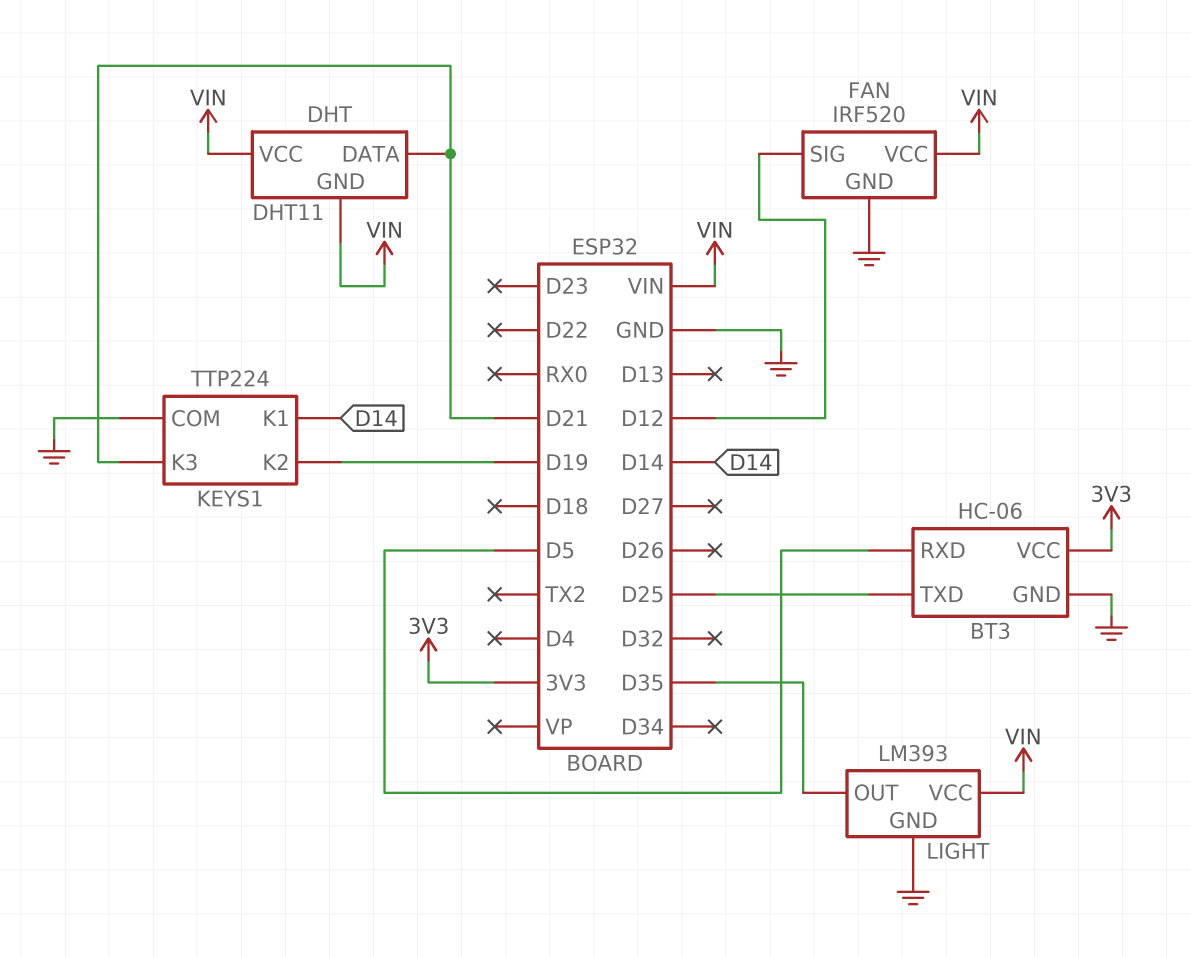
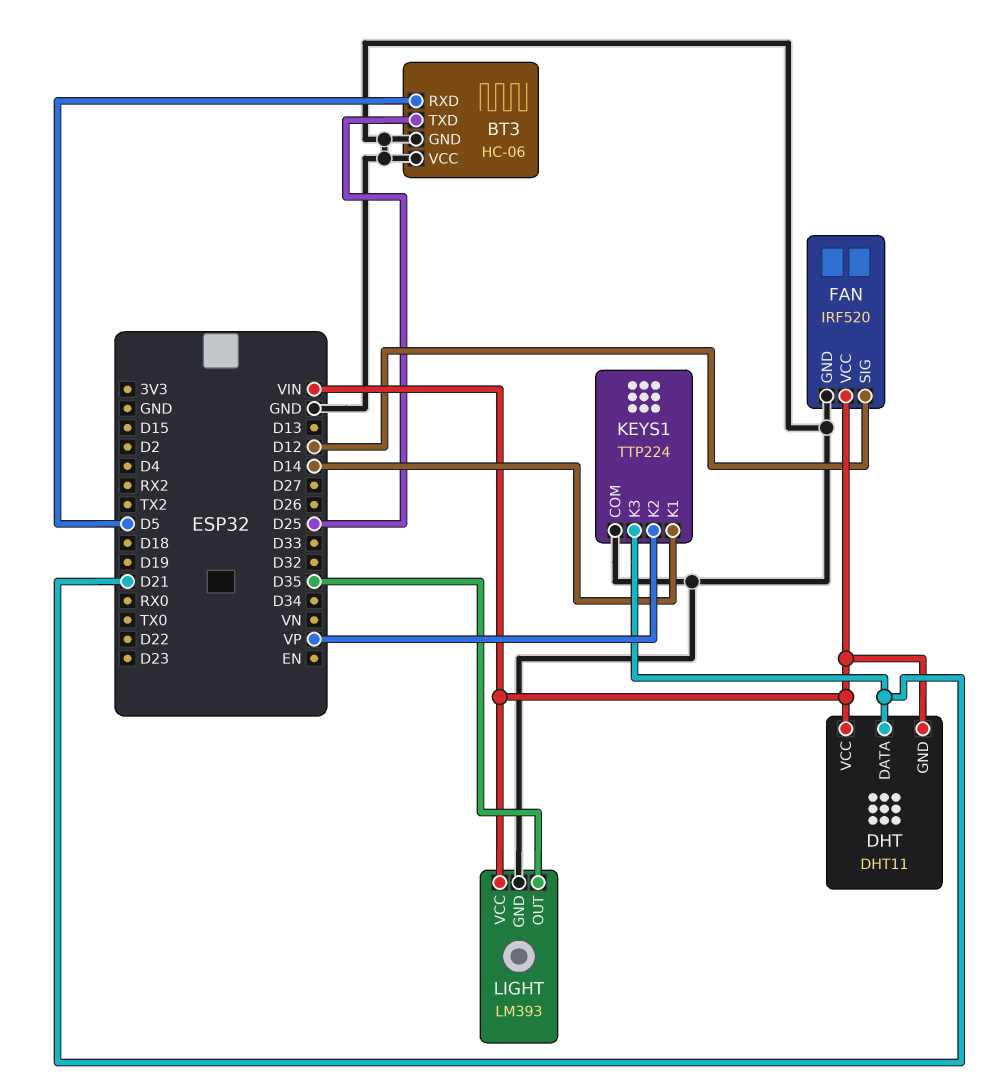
BT3 pin VCC: 3V3 -> GND
KEYS1 pin K2: D19 -> VP

